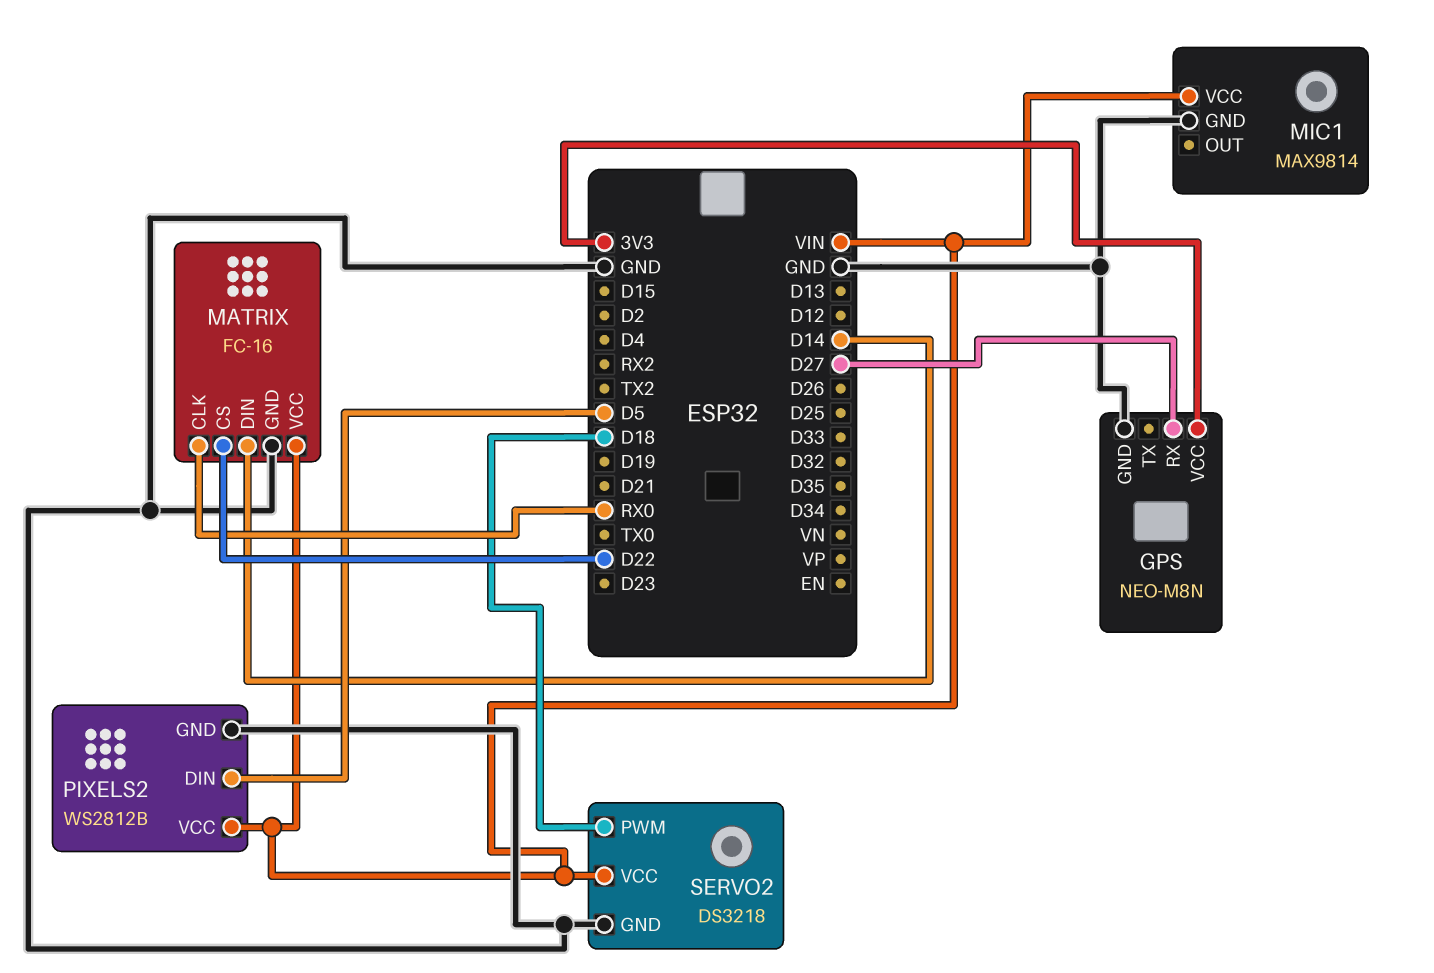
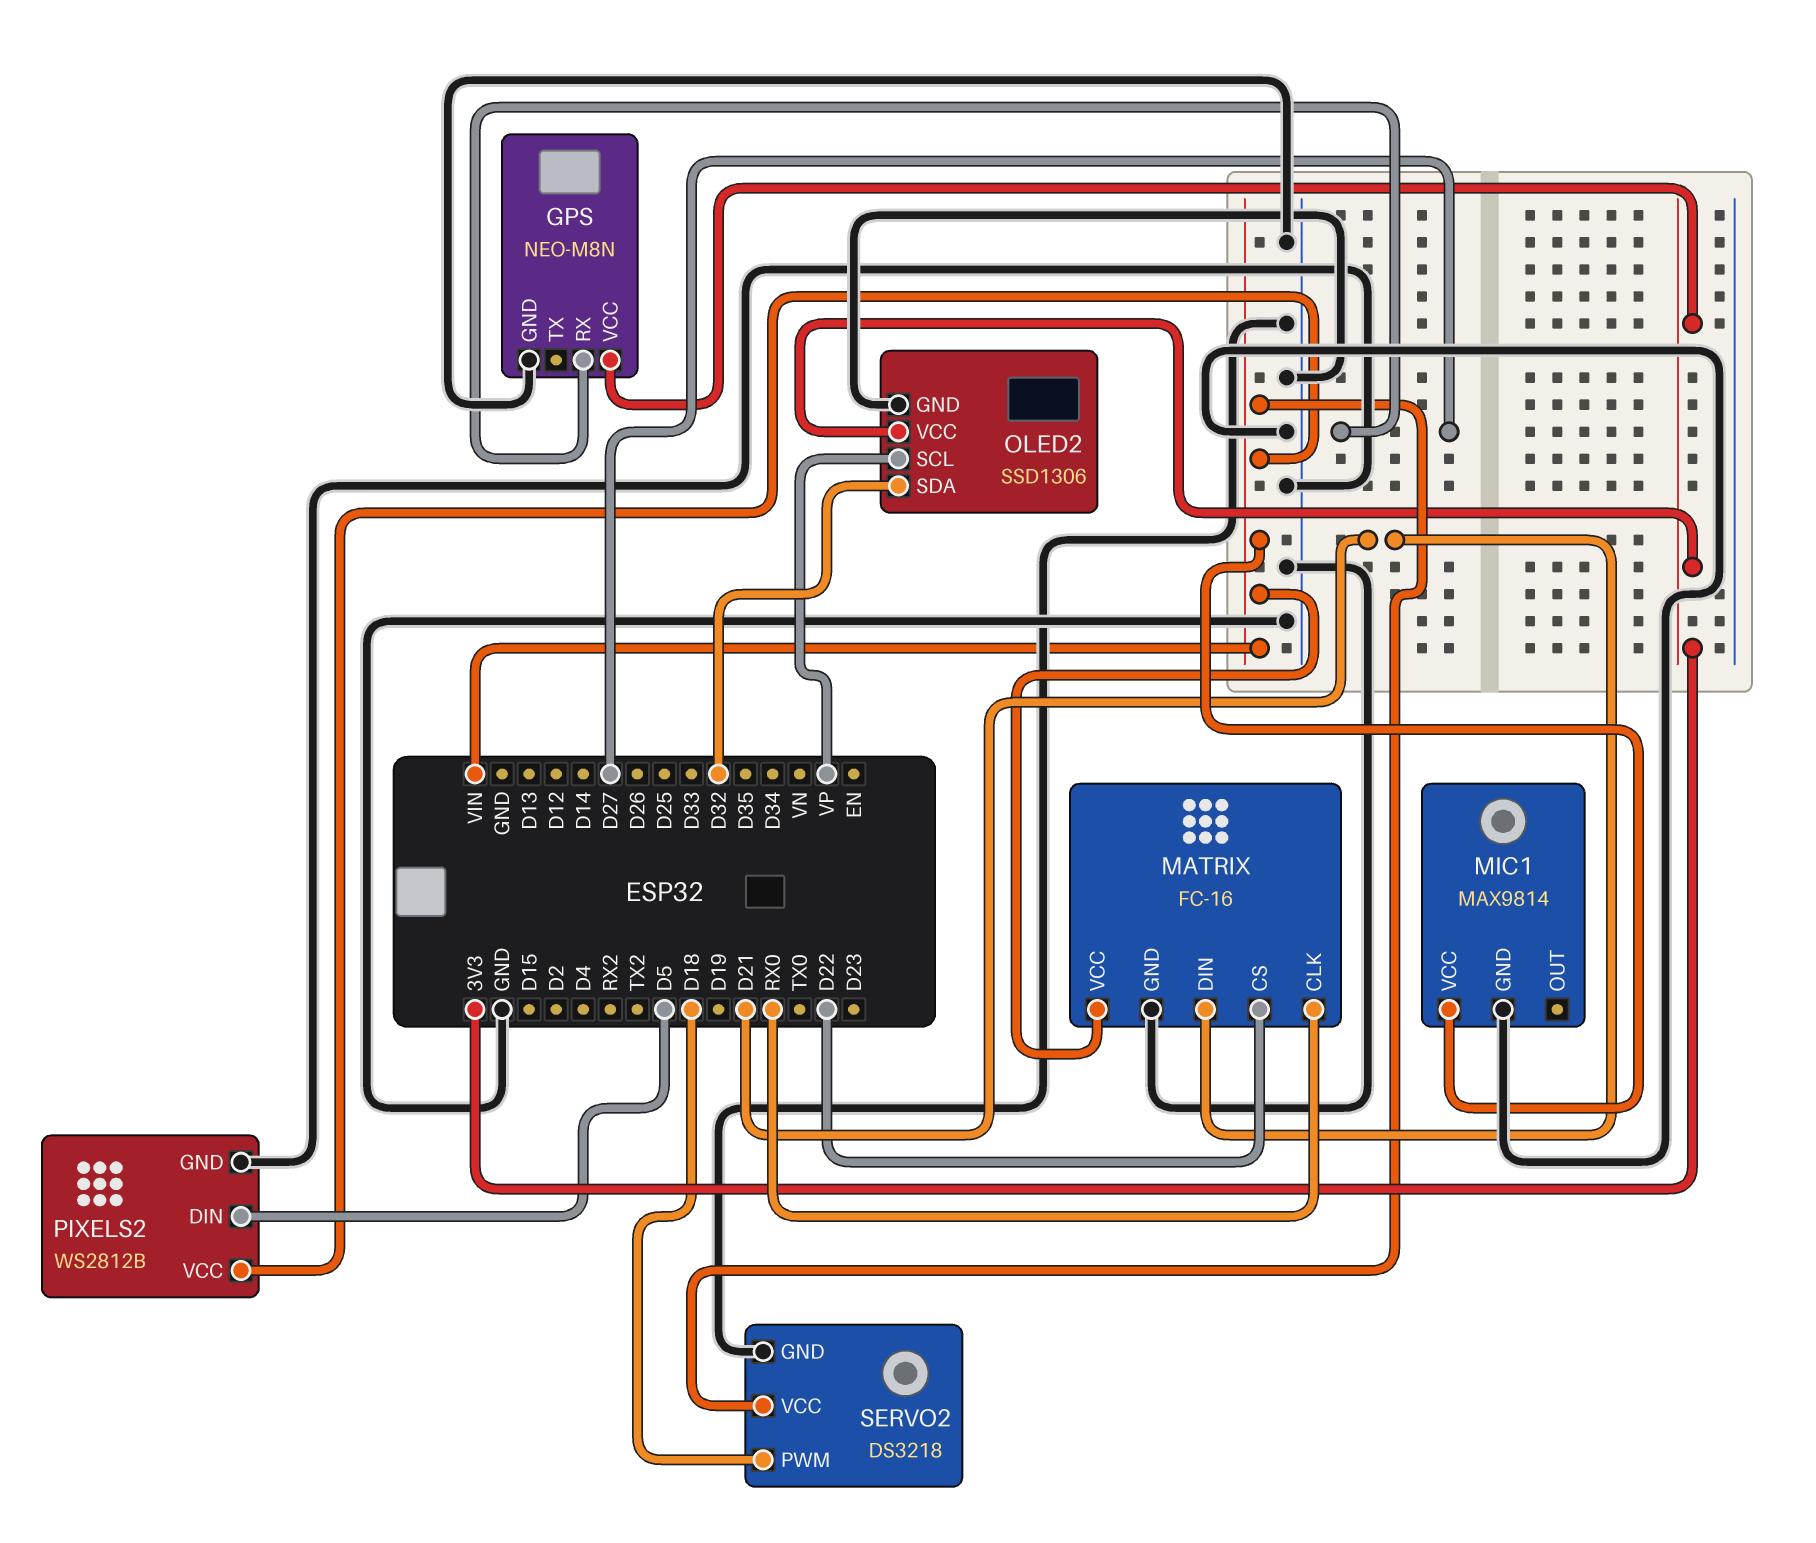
MATRIX pin DIN: D14 -> D21
OLED2: none -> SSD1306
OLED2 pin GND: none -> GND
OLED2 pin SCL: none -> VP
OLED2 pin SDA: none -> D32
OLED2 pin VCC: none -> 3V3

